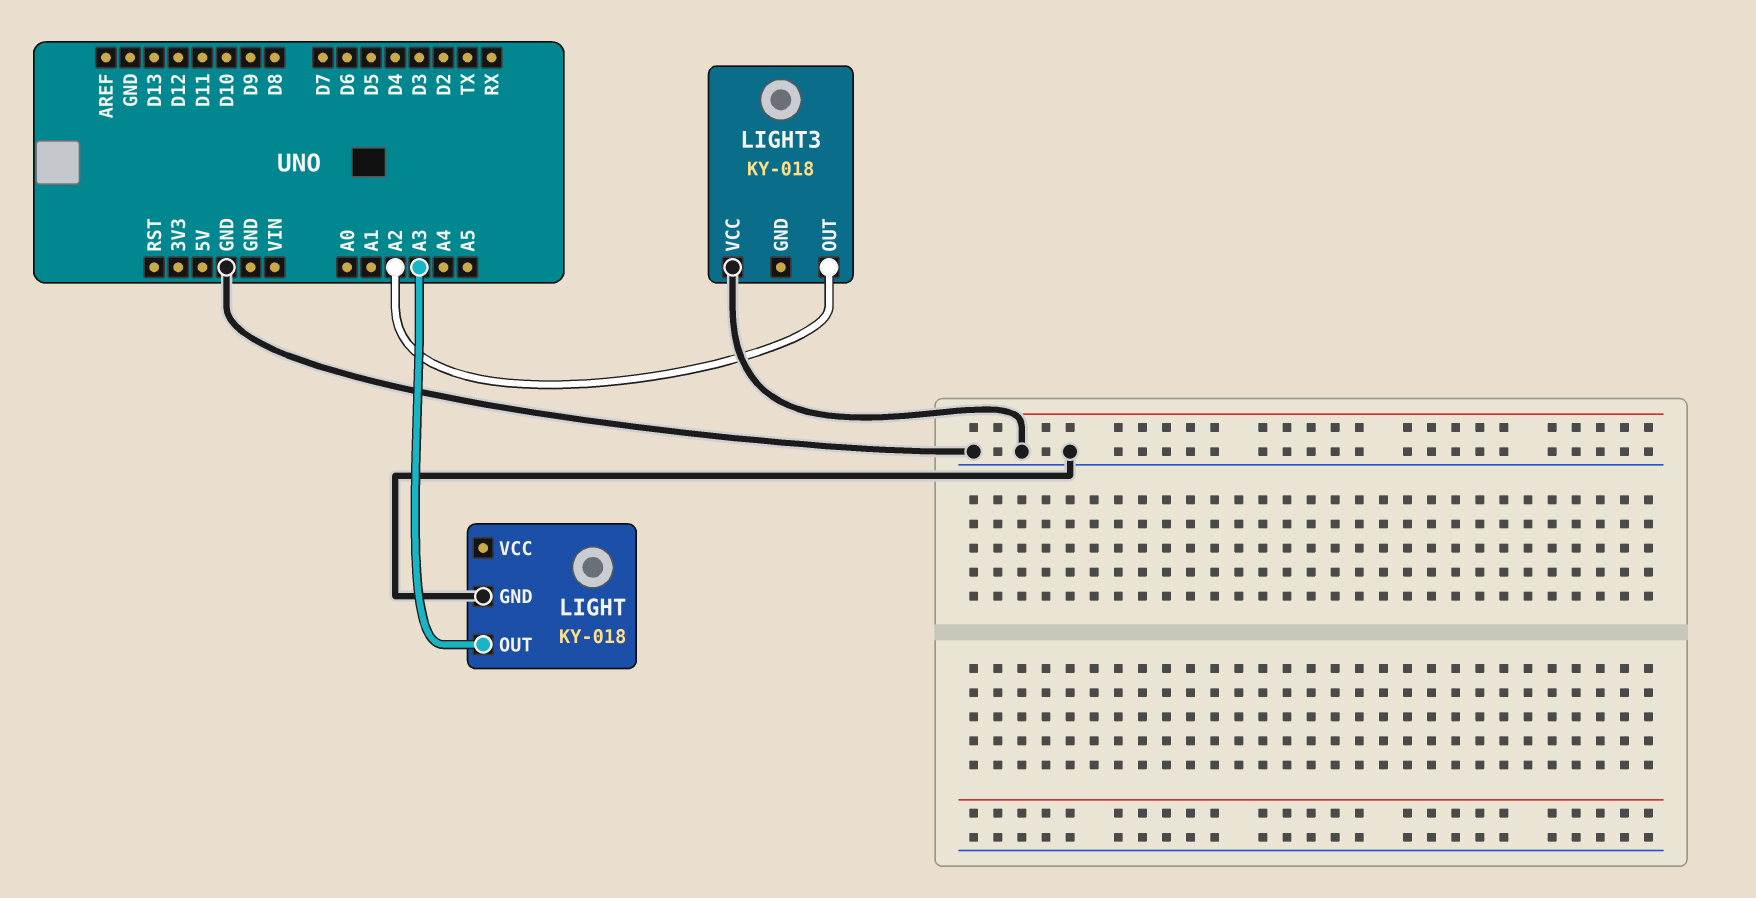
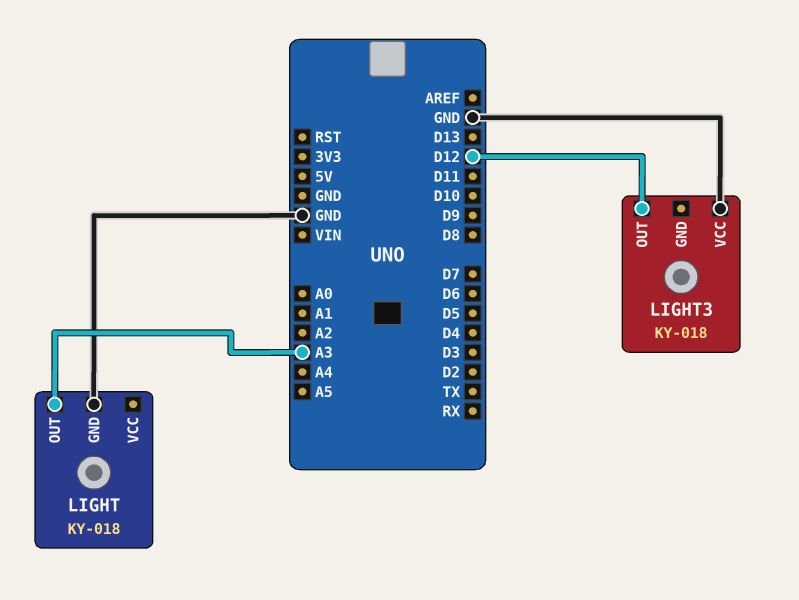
LIGHT3 pin OUT: A2 -> D12

